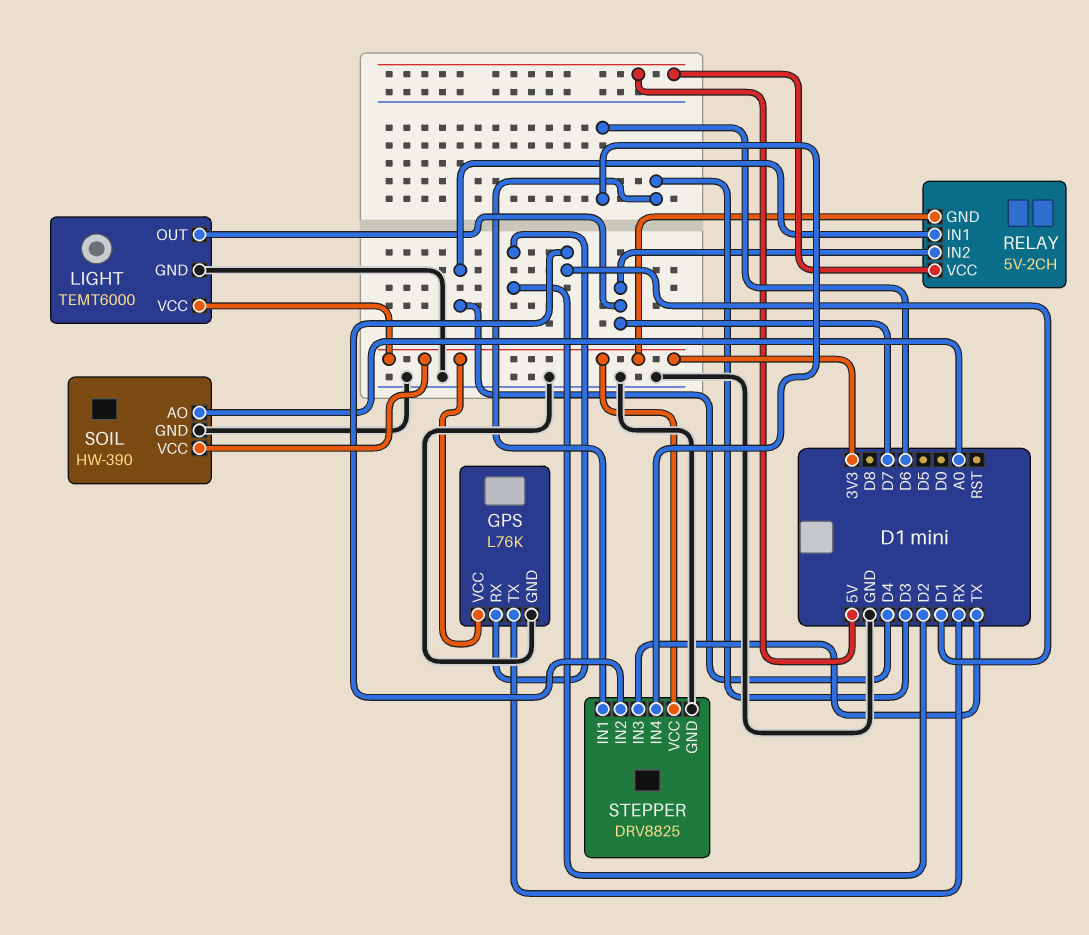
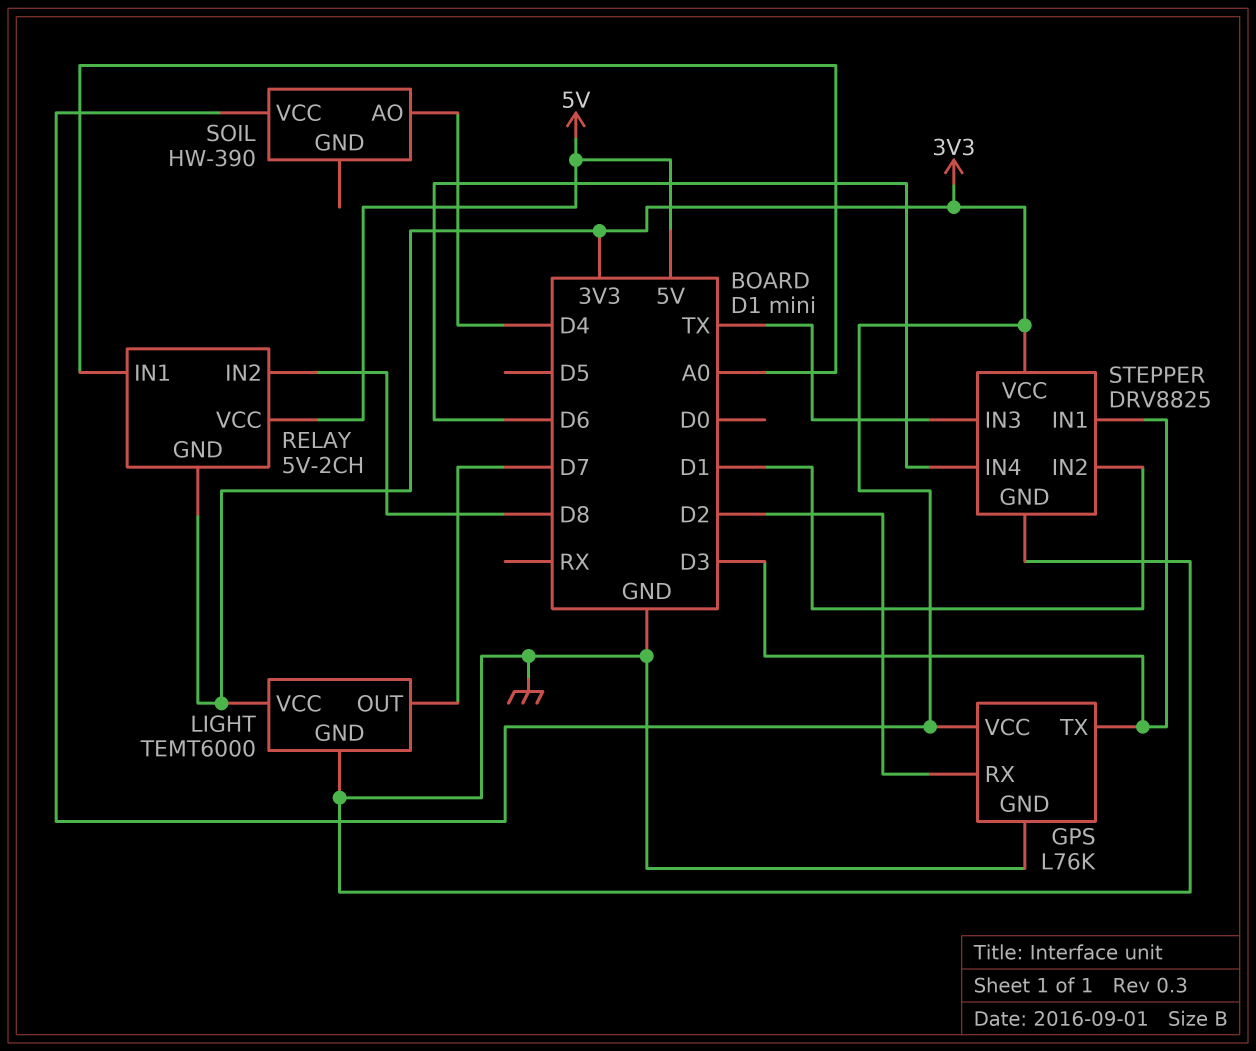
GPS pin TX: RX -> D3
RELAY pin IN1: D4 -> A0
RELAY pin IN2: D7 -> D8
SOIL pin AO: A0 -> D4
SOIL pin GND: GND -> none

